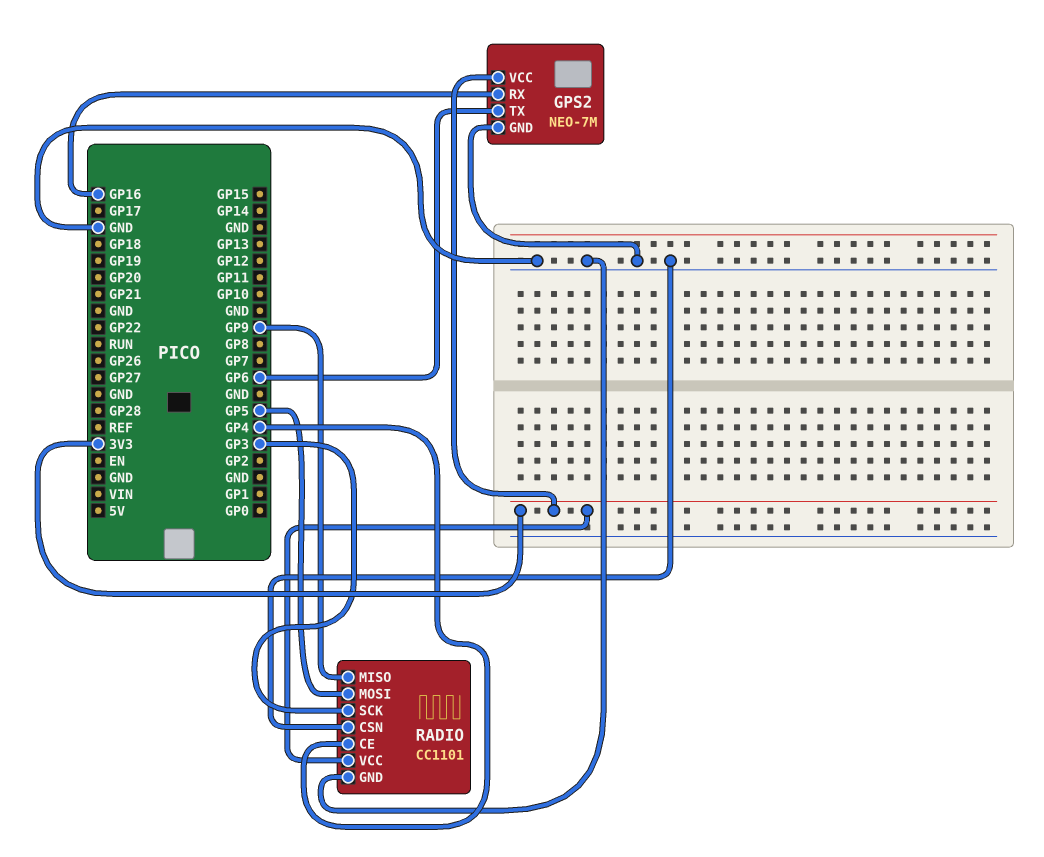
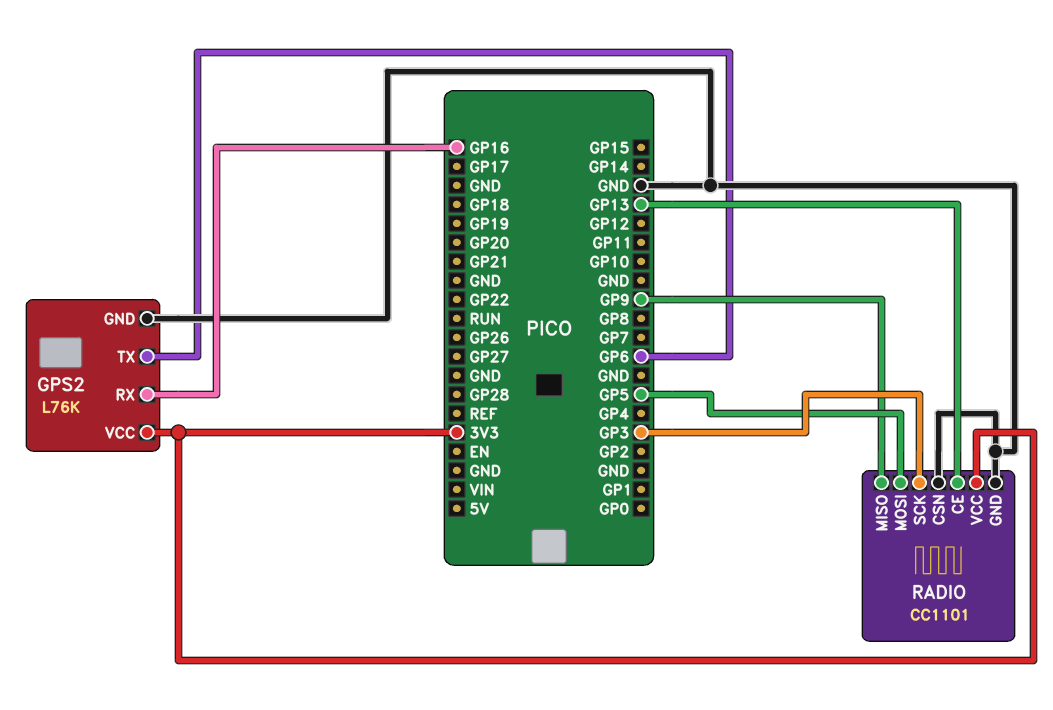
GPS2: NEO-7M -> L76K
RADIO pin CE: GP4 -> GP13

